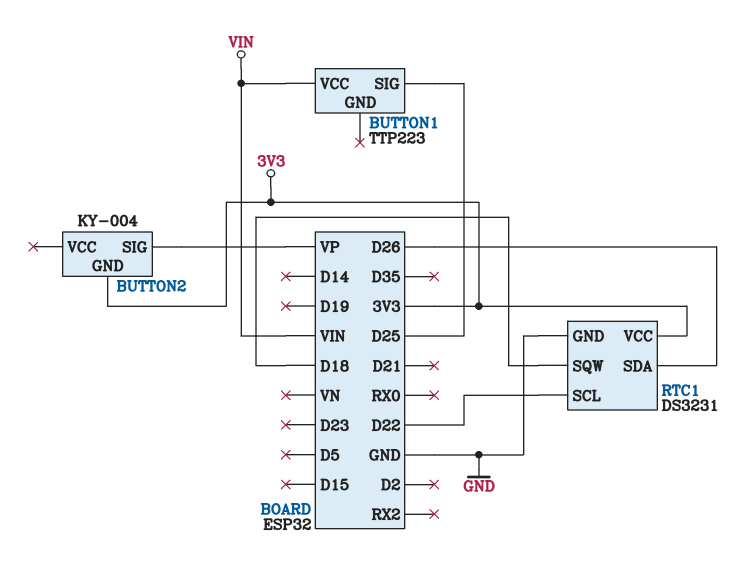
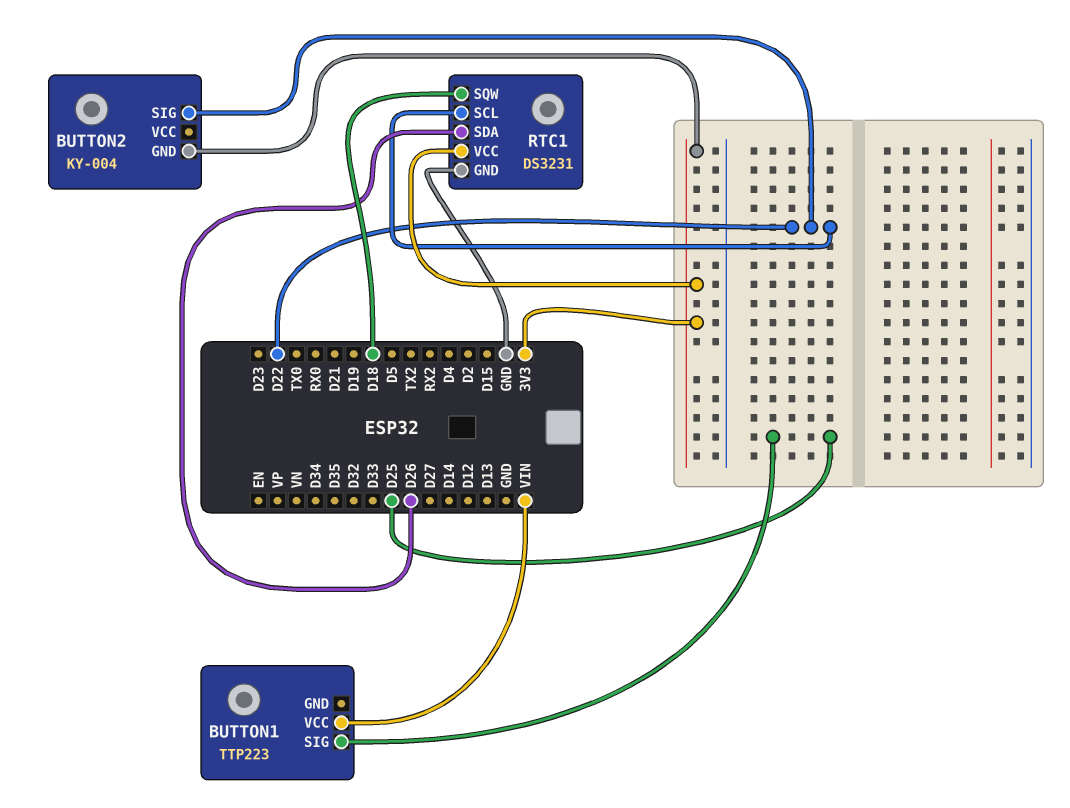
BUTTON2 pin SIG: VP -> D22

